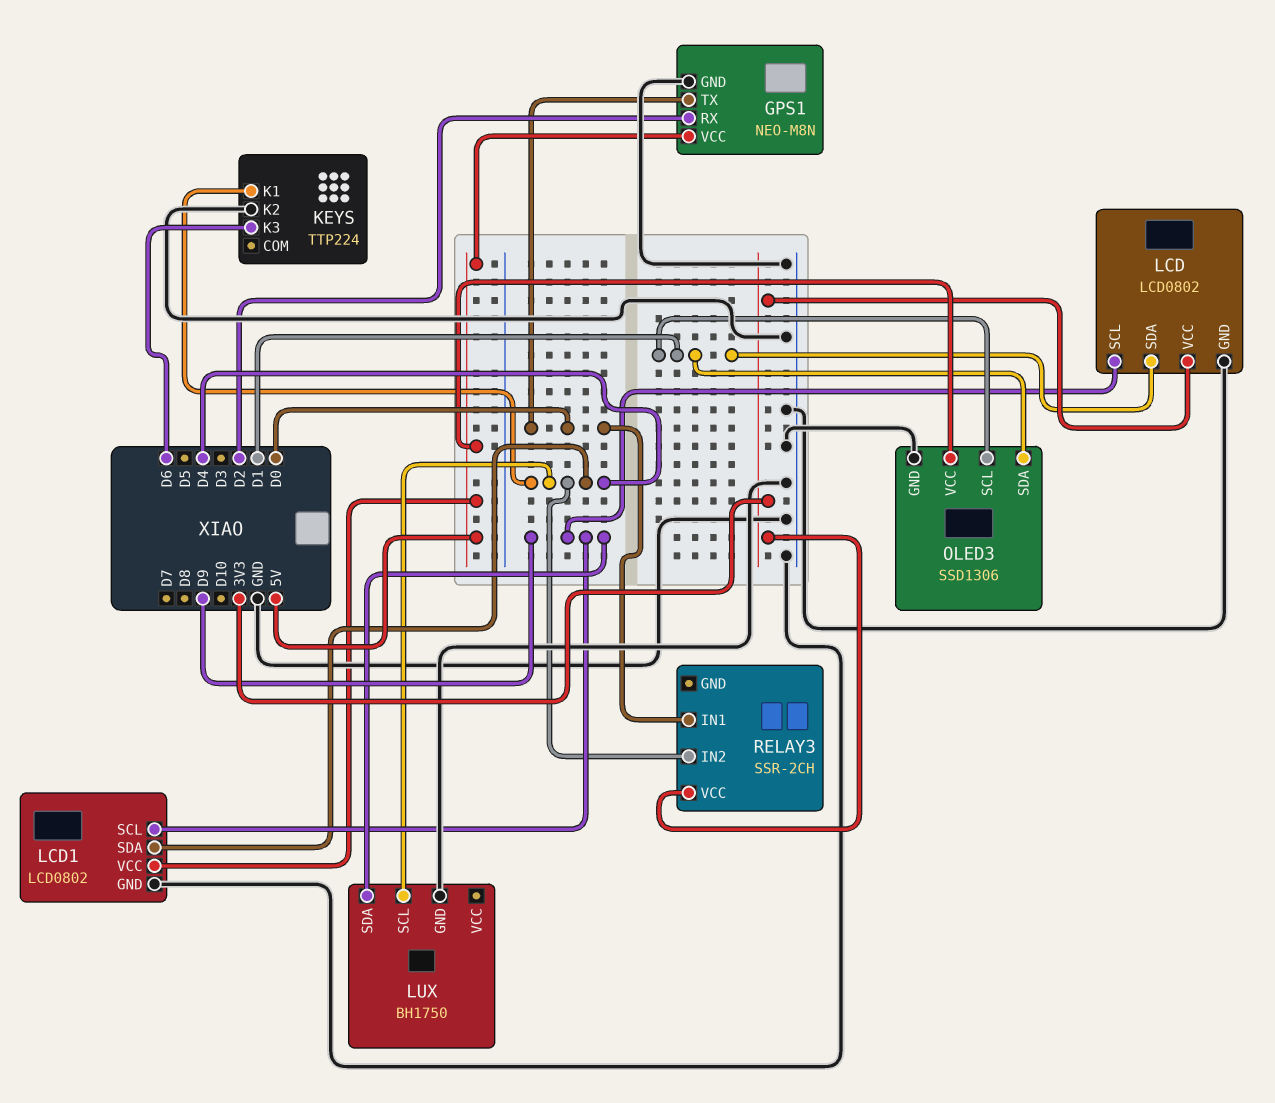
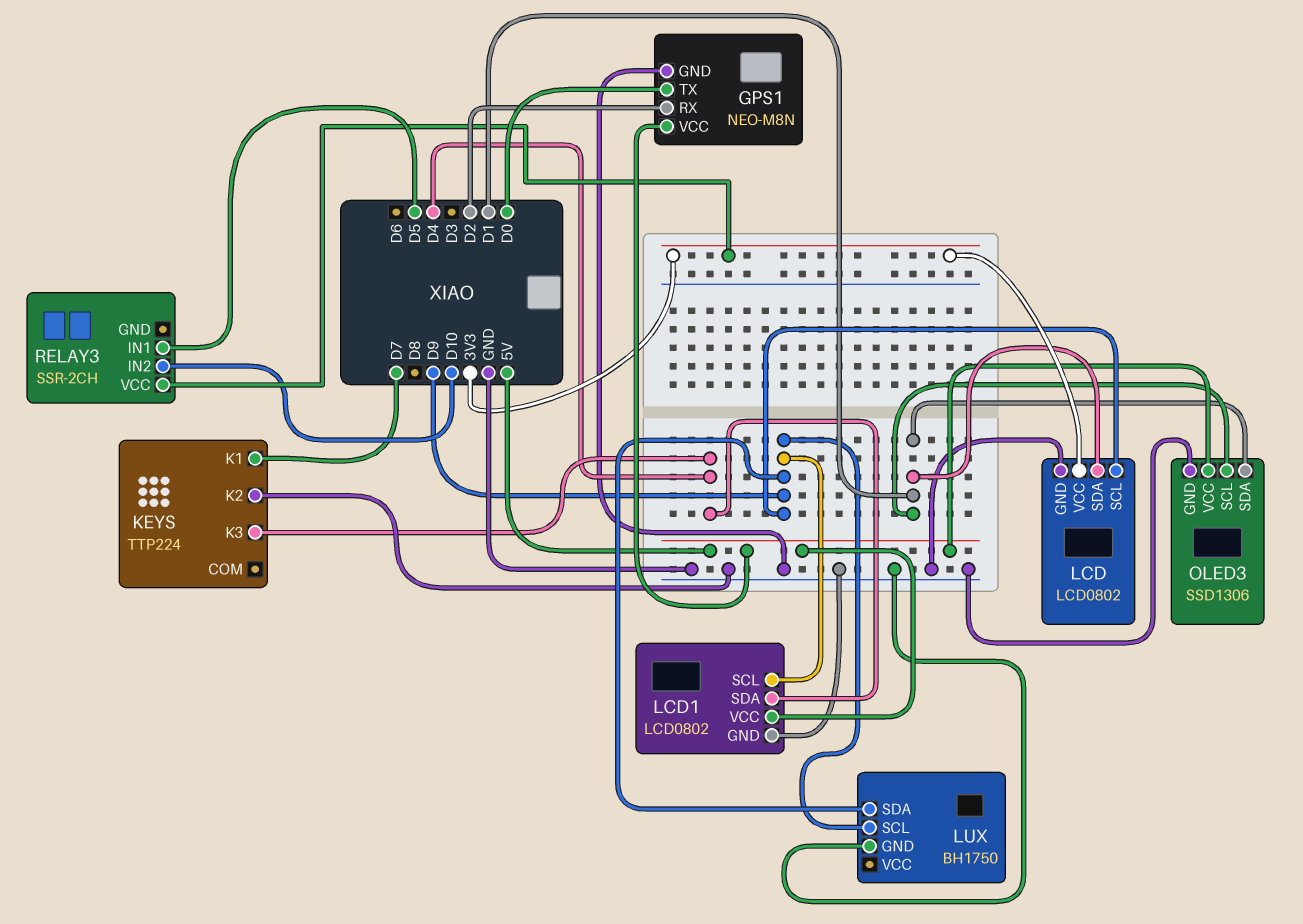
KEYS pin K1: D4 -> D7
KEYS pin K3: D6 -> D4
LUX pin SCL: D4 -> D9
RELAY3 pin IN1: D0 -> D5
RELAY3 pin IN2: D4 -> D10

